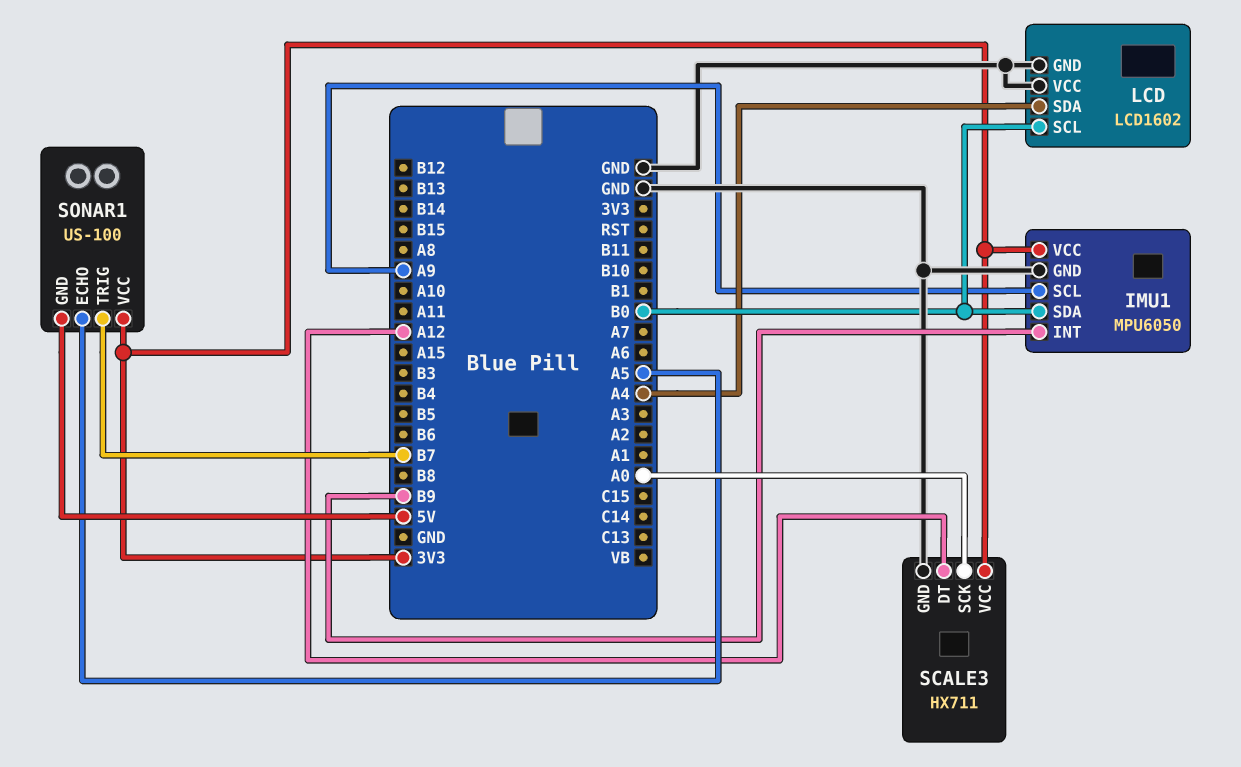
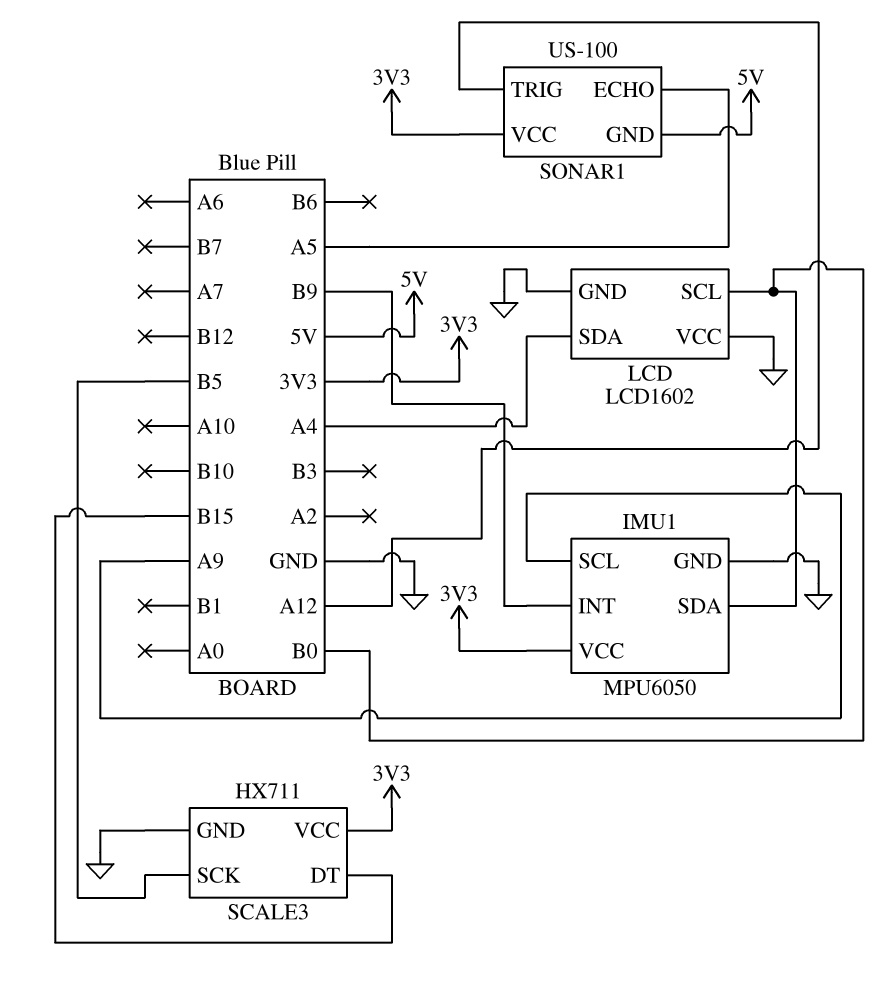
SCALE3 pin DT: A12 -> B15
SCALE3 pin SCK: A0 -> B5
SONAR1 pin TRIG: B7 -> A12

